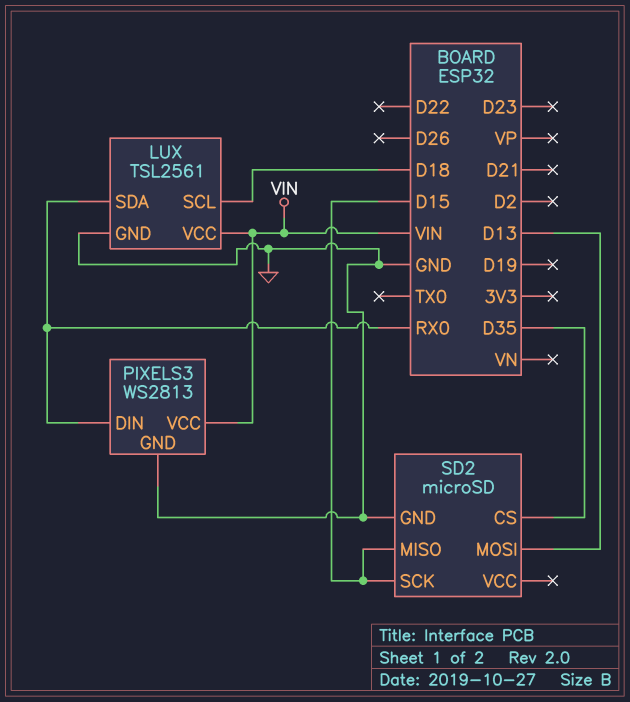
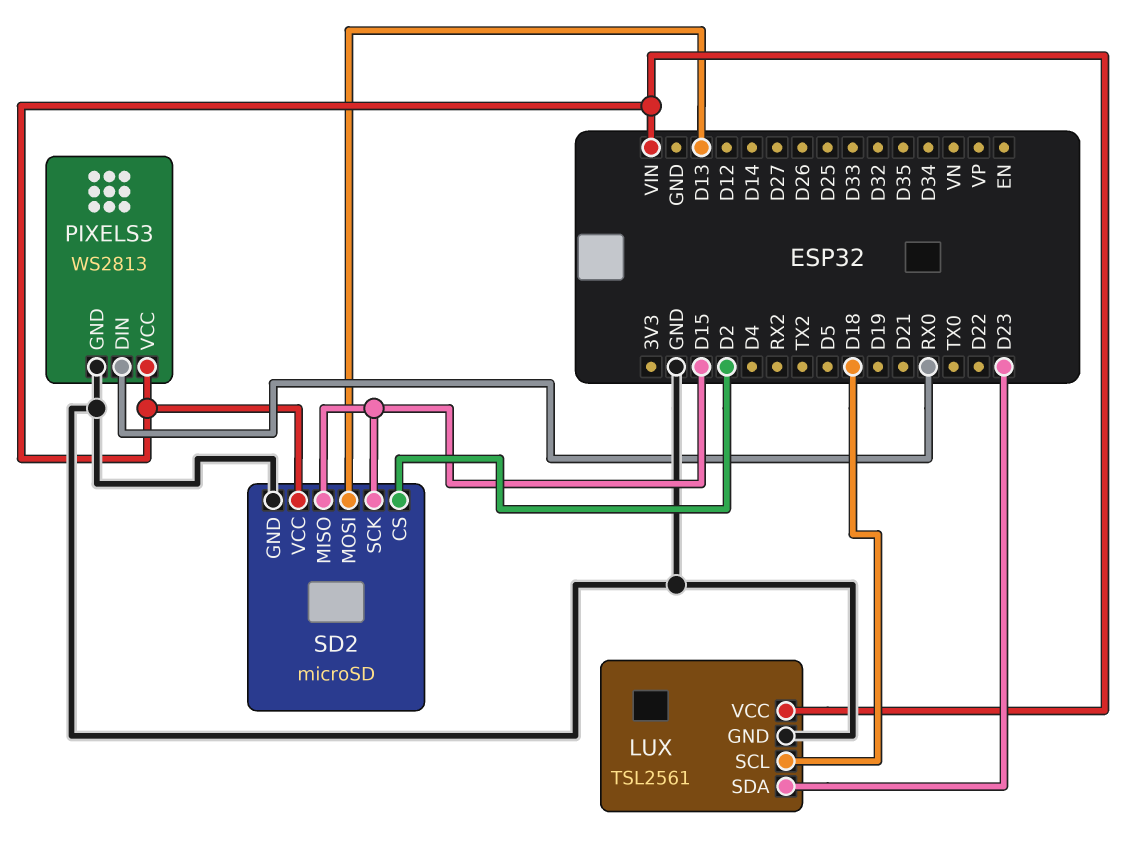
LUX pin SDA: RX0 -> D23
SD2 pin CS: D35 -> D2
SD2 pin VCC: none -> VIN

